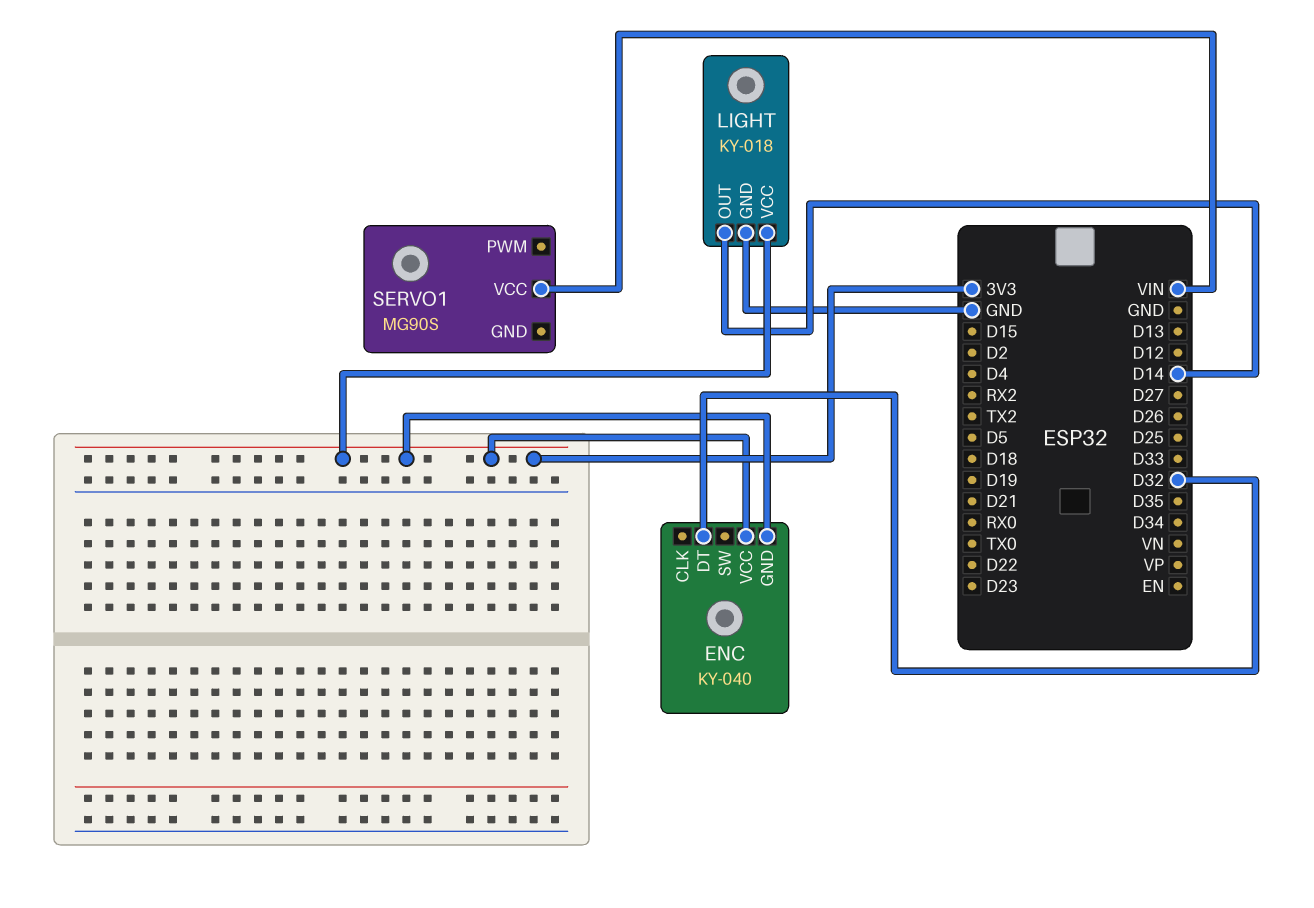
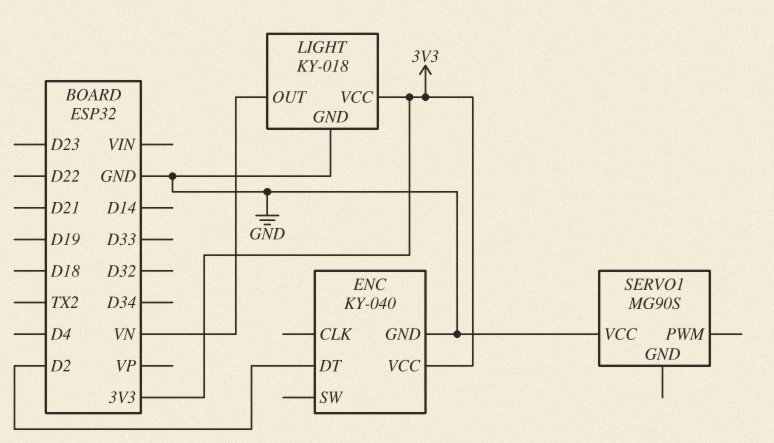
ENC pin DT: D32 -> D2
ENC pin GND: 3V3 -> GND
LIGHT pin OUT: D14 -> VN
SERVO1 pin VCC: VIN -> GND

